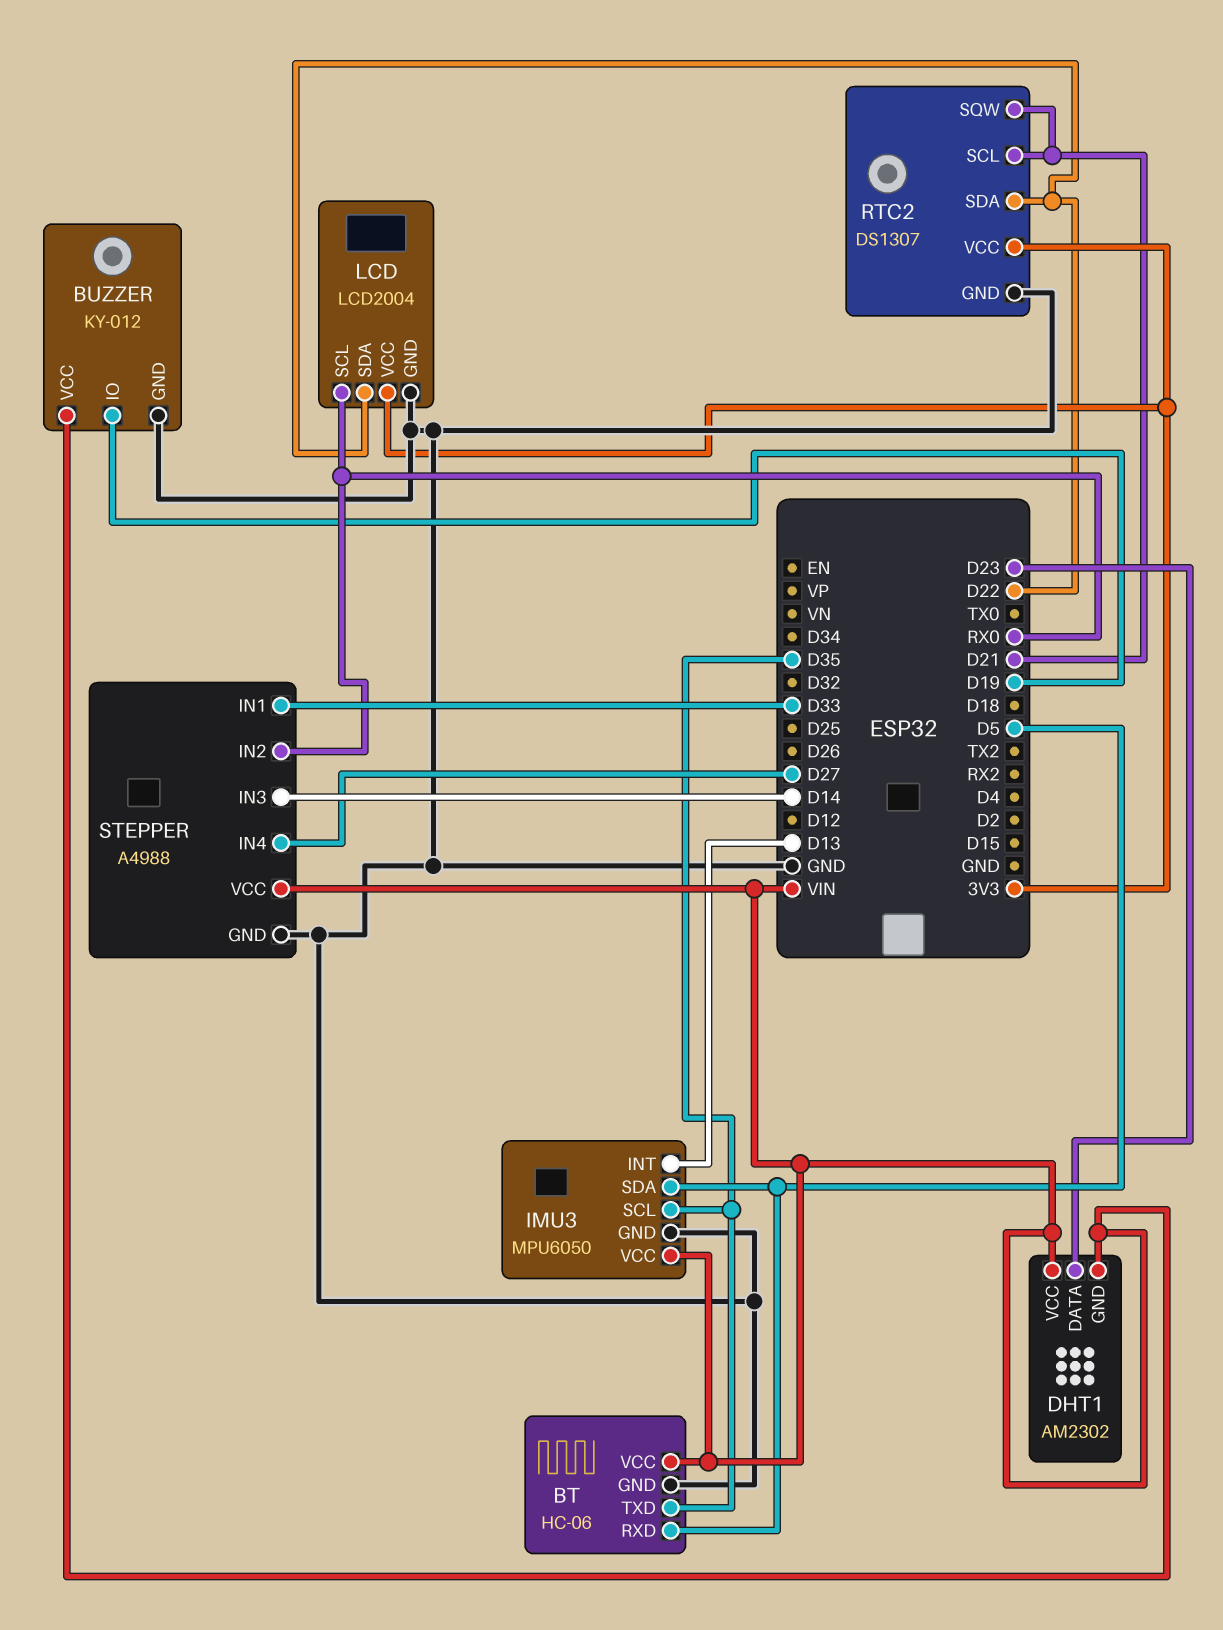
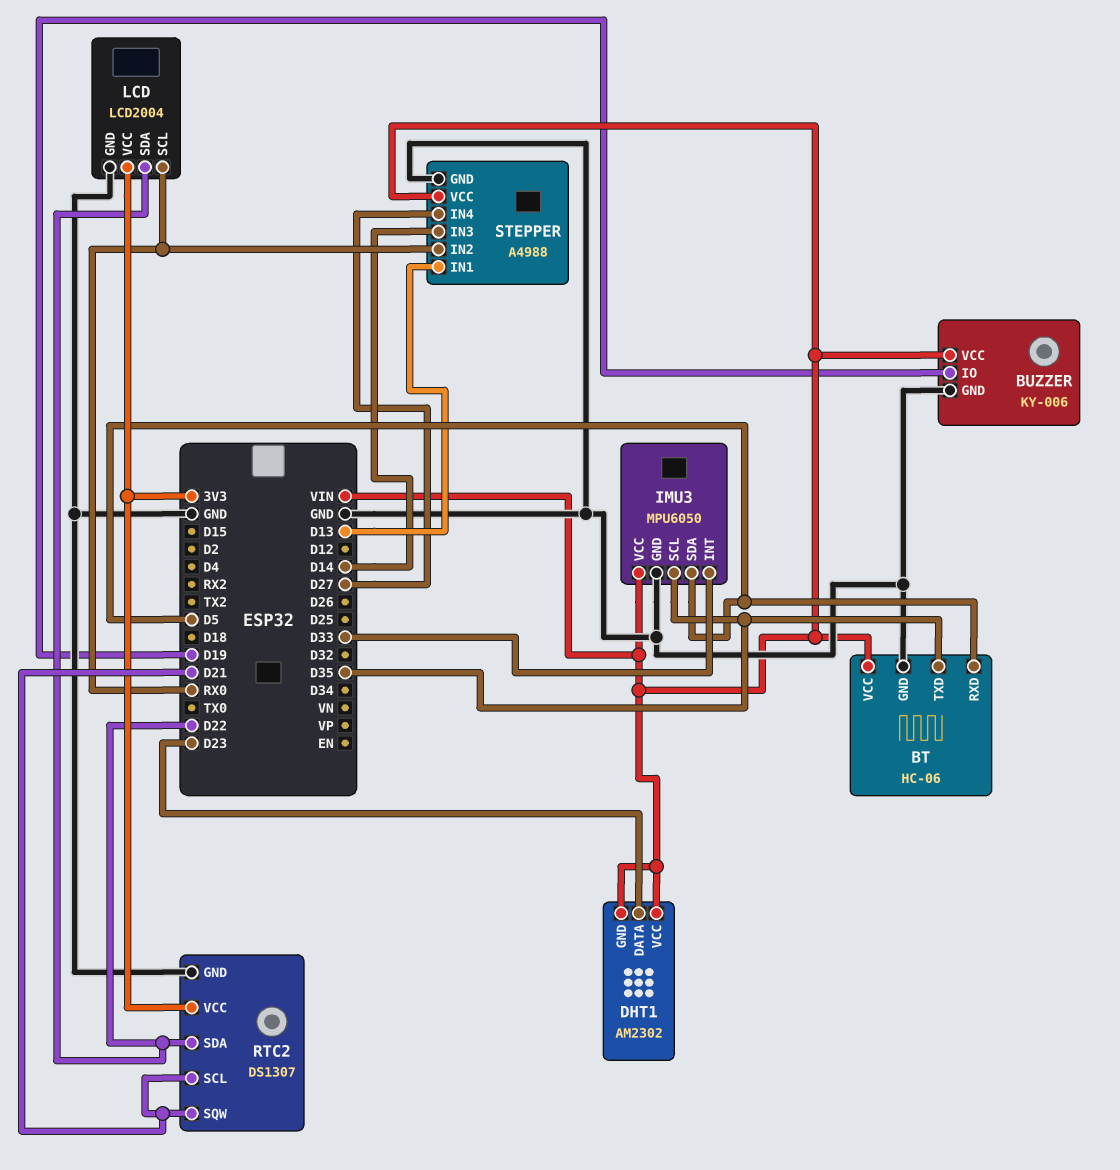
BUZZER: KY-012 -> KY-006
IMU3 pin INT: D13 -> D33
STEPPER pin IN1: D33 -> D13

